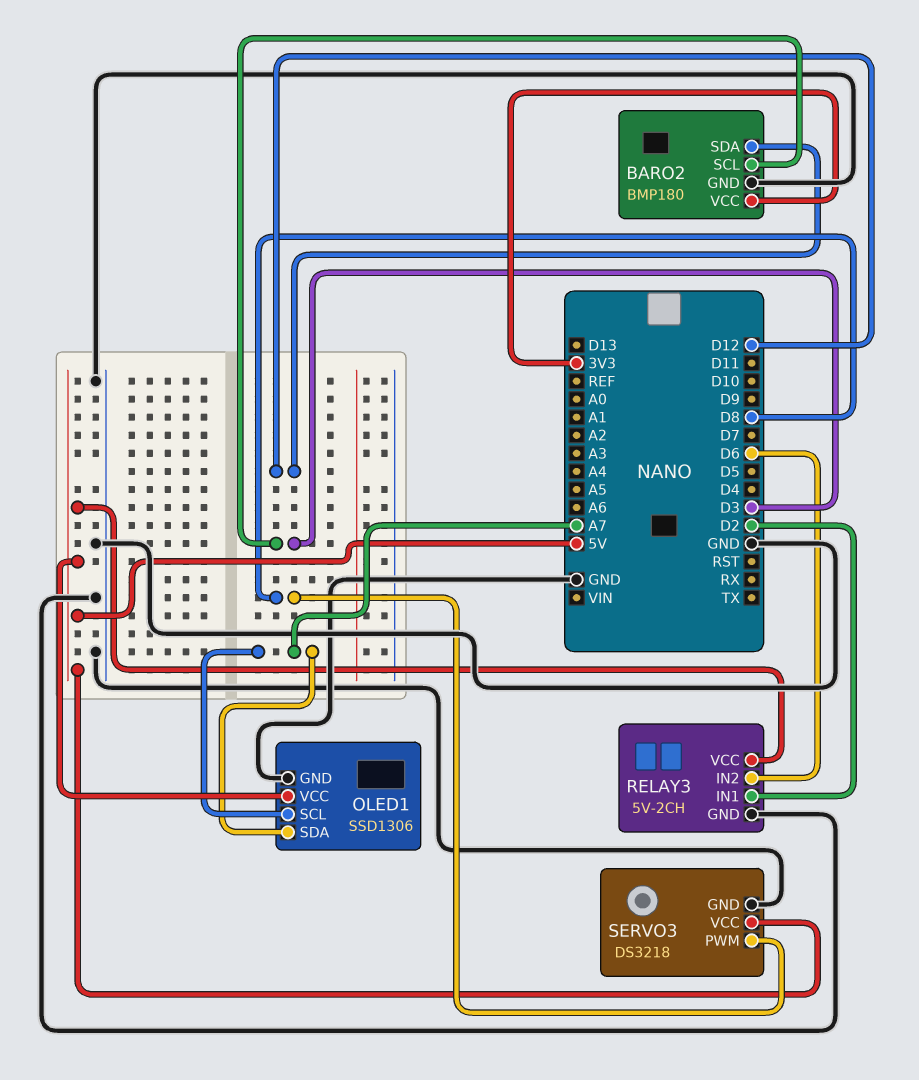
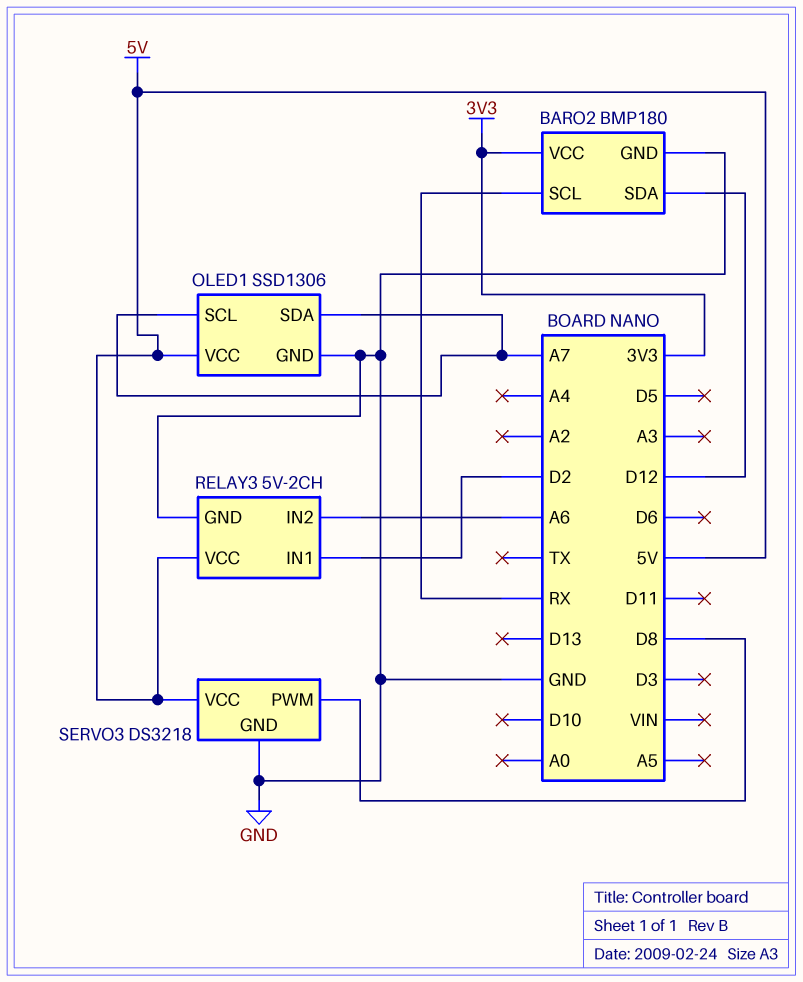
BARO2 pin SCL: D3 -> RX
RELAY3 pin IN2: D6 -> A6

